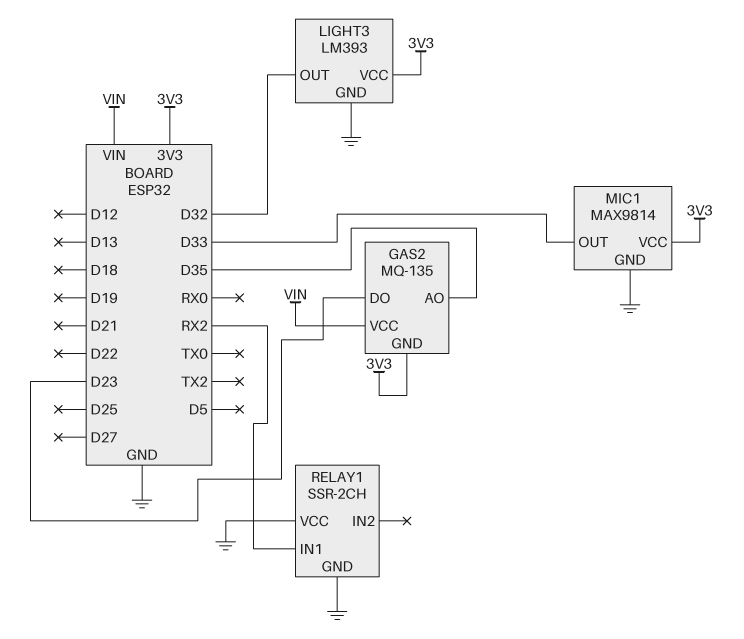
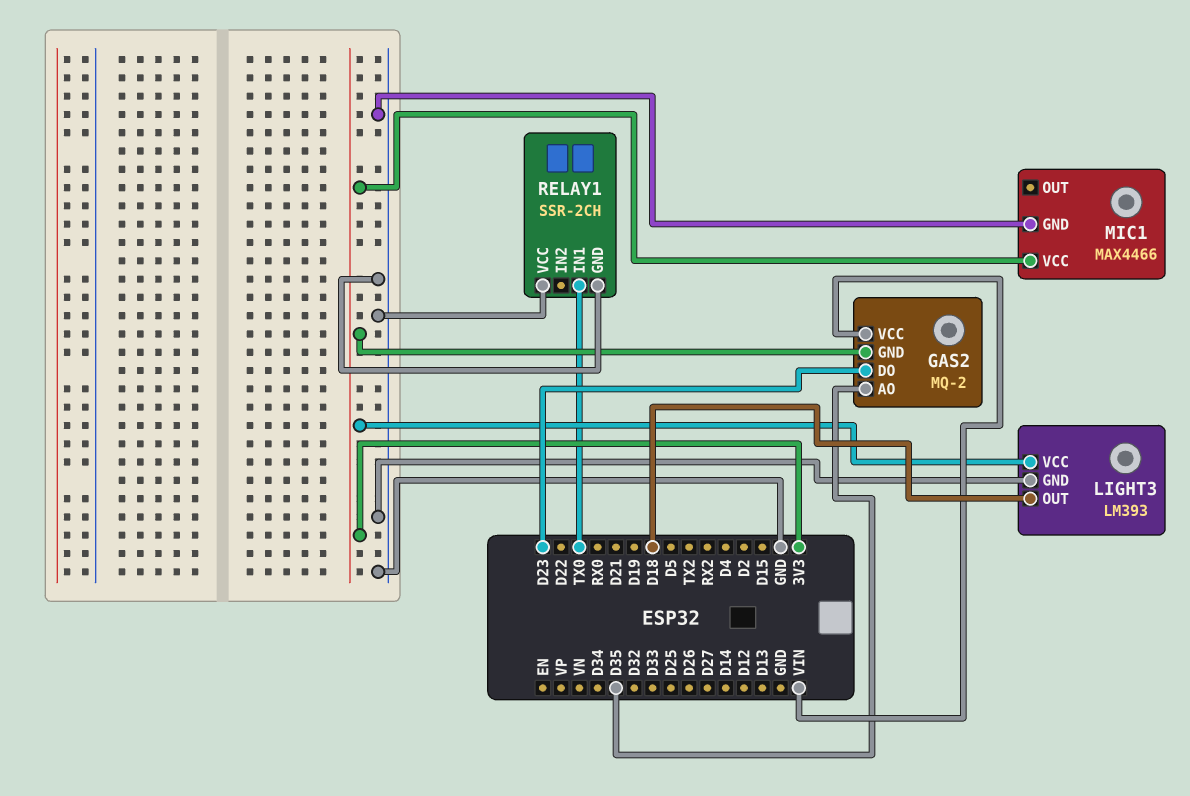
GAS2: MQ-135 -> MQ-2
LIGHT3 pin OUT: D32 -> D18
MIC1: MAX9814 -> MAX4466
MIC1 pin OUT: D33 -> none
RELAY1 pin IN1: RX2 -> TX0

